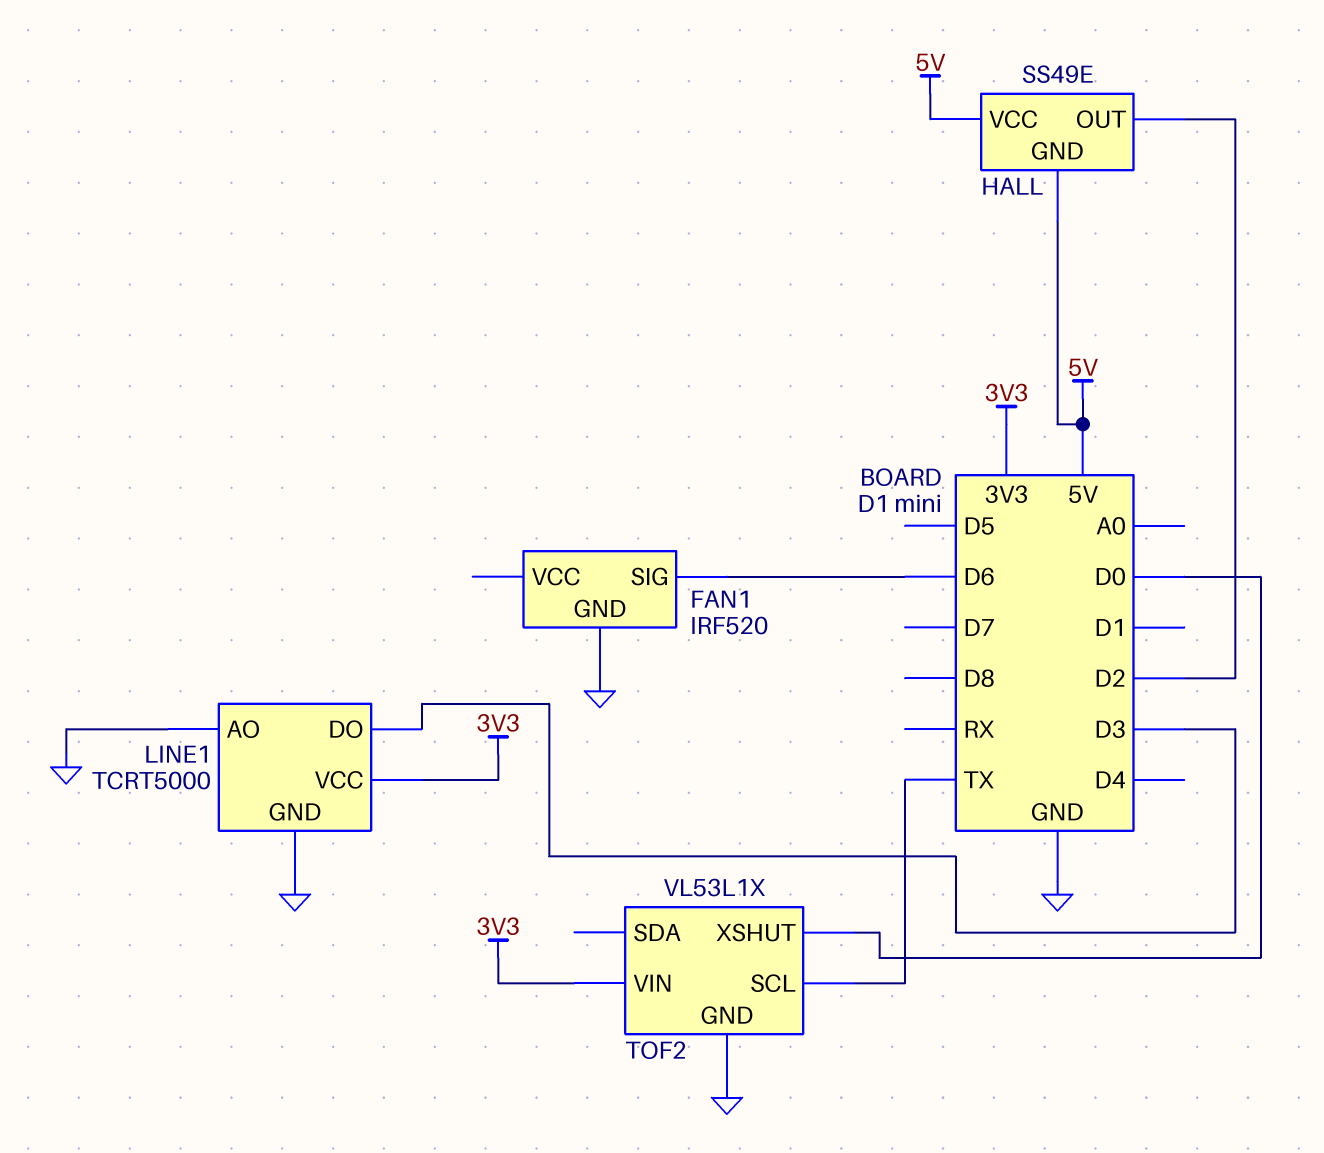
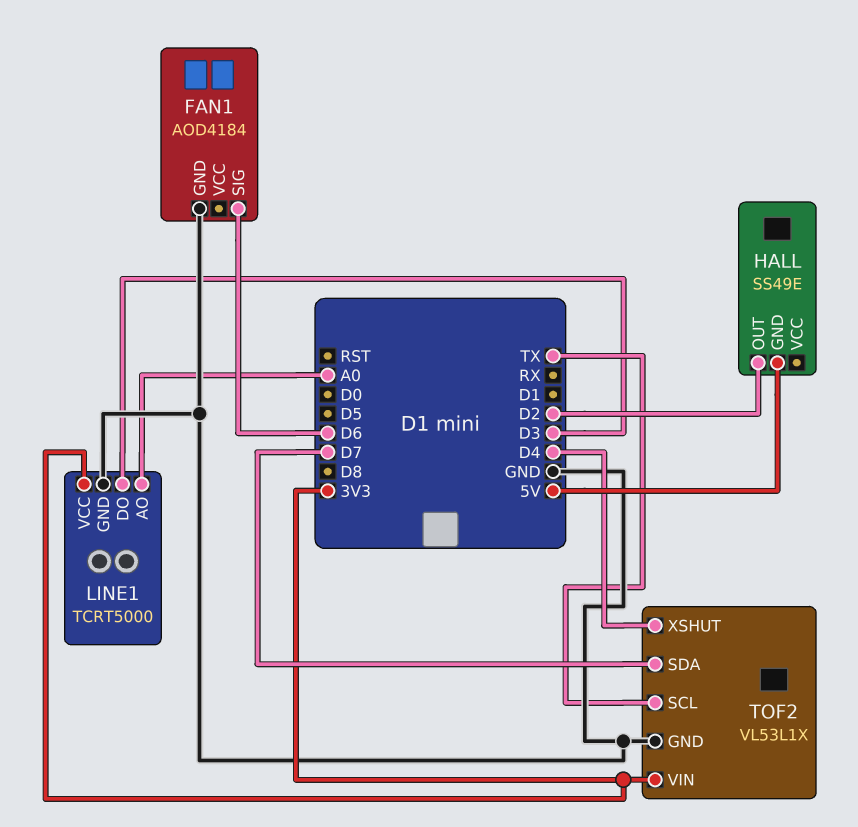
FAN1: IRF520 -> AOD4184
HALL pin VCC: 5V -> none
LINE1 pin AO: GND -> A0
TOF2 pin SDA: none -> D7
TOF2 pin XSHUT: D0 -> D4

